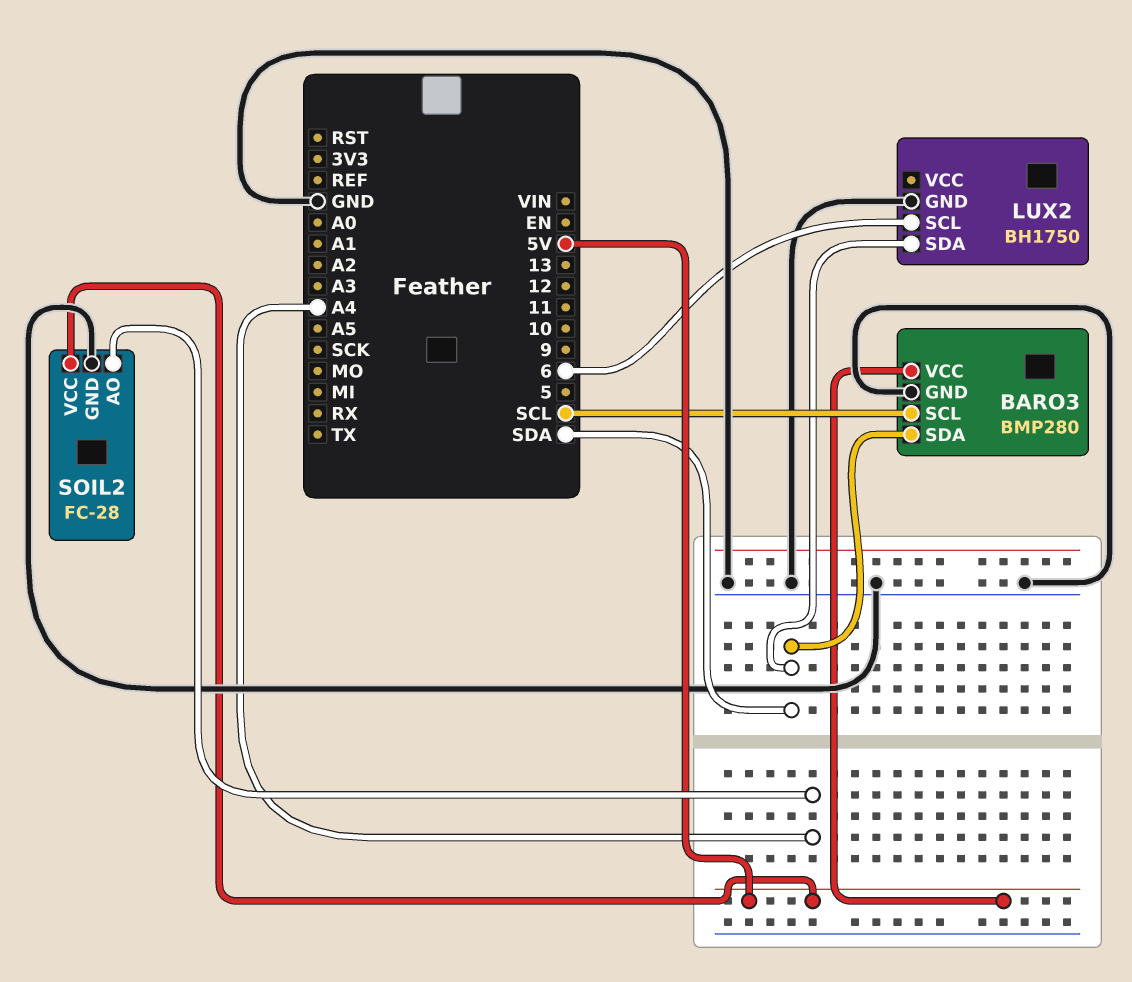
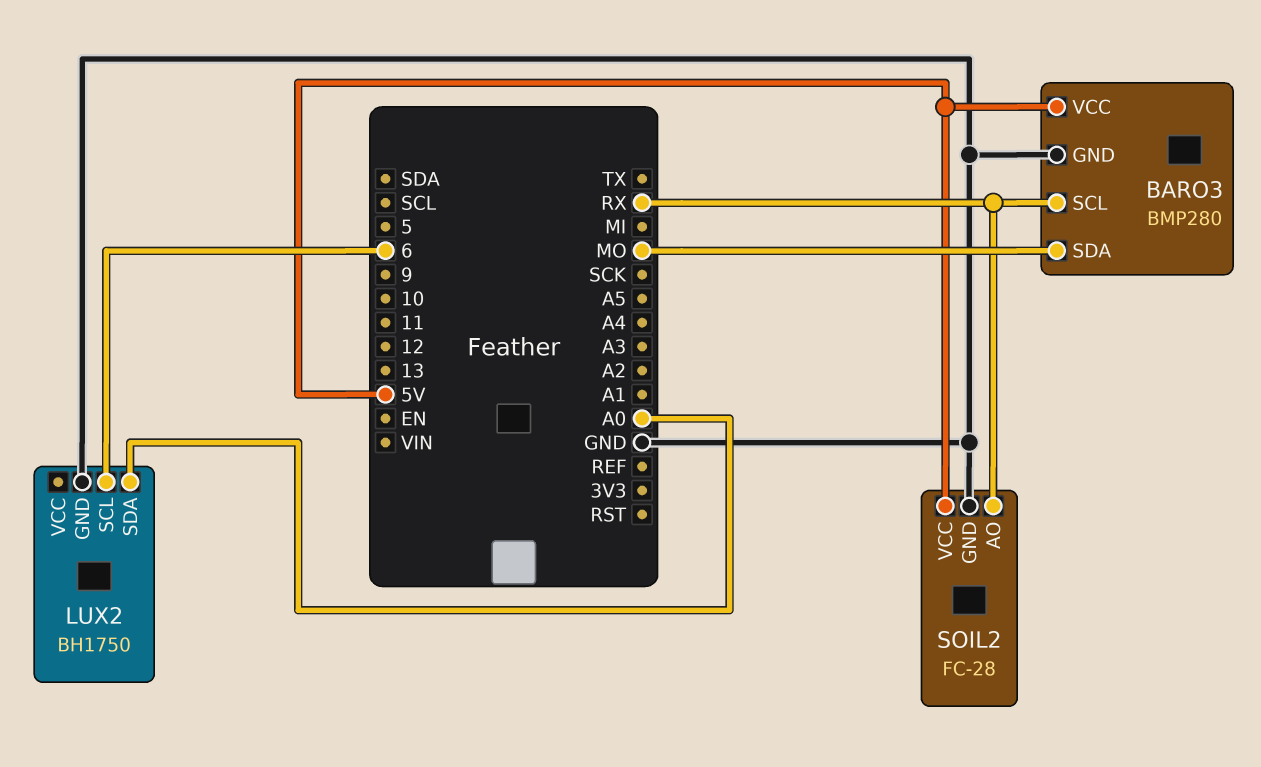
BARO3 pin SCL: SCL -> RX
BARO3 pin SDA: SDA -> MO
LUX2 pin SDA: SDA -> A0
SOIL2 pin AO: A4 -> RX

